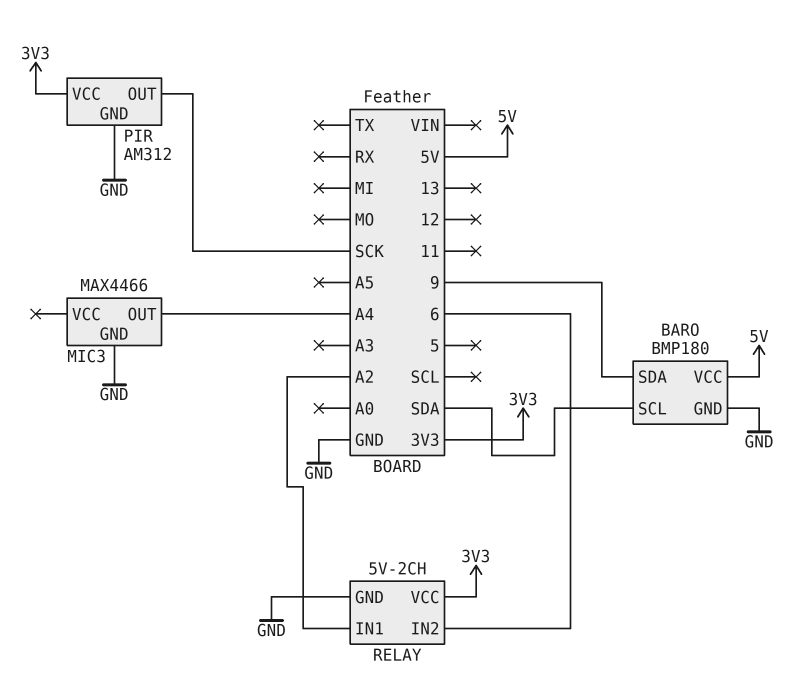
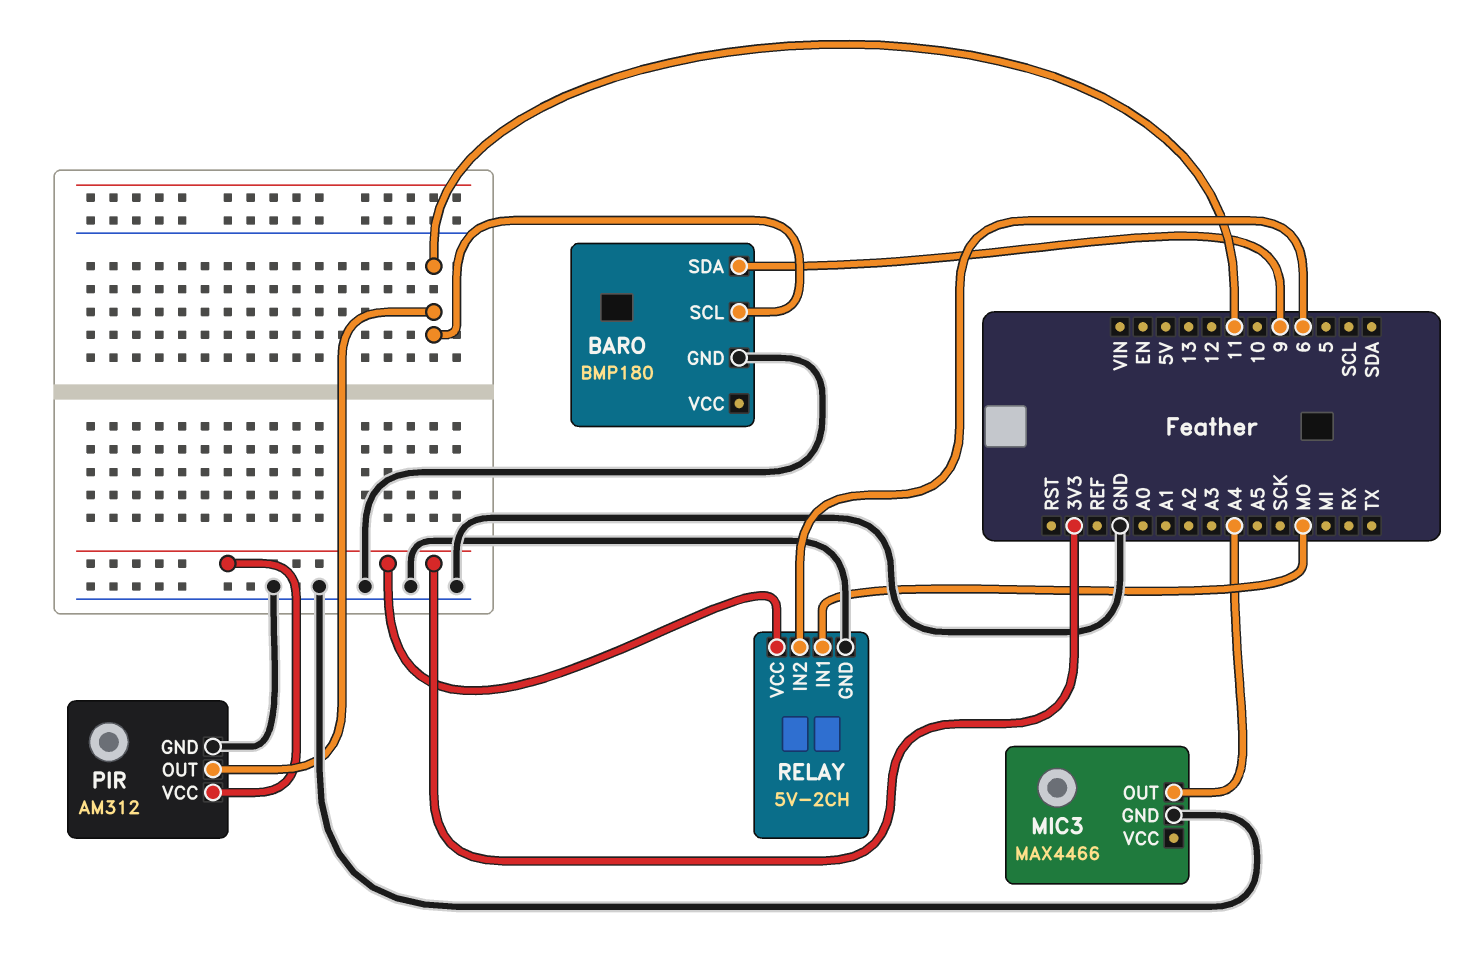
BARO pin SCL: SDA -> 11
BARO pin VCC: 5V -> none
PIR pin OUT: SCK -> 11
RELAY pin IN1: A2 -> MO

